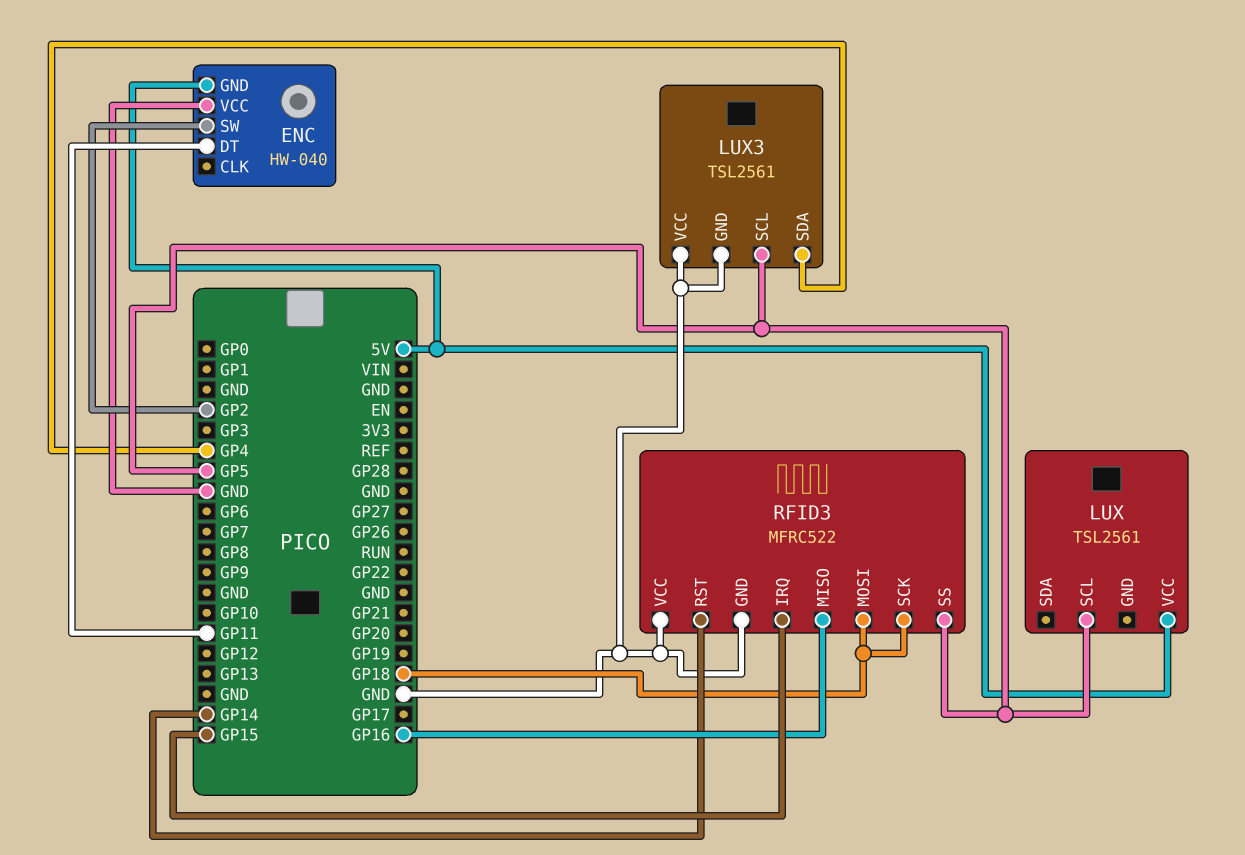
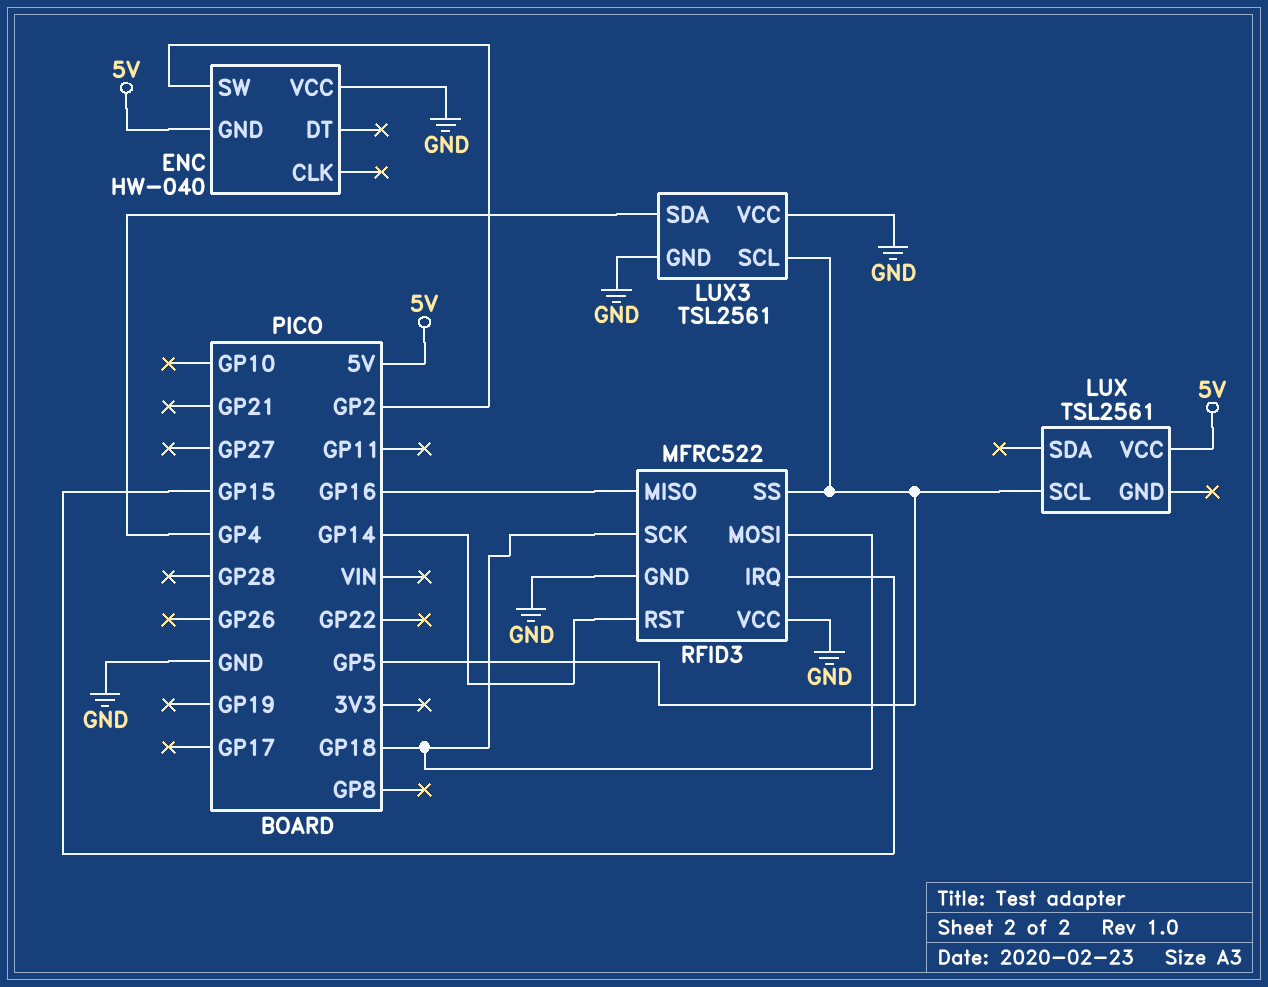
ENC pin DT: GP11 -> none

